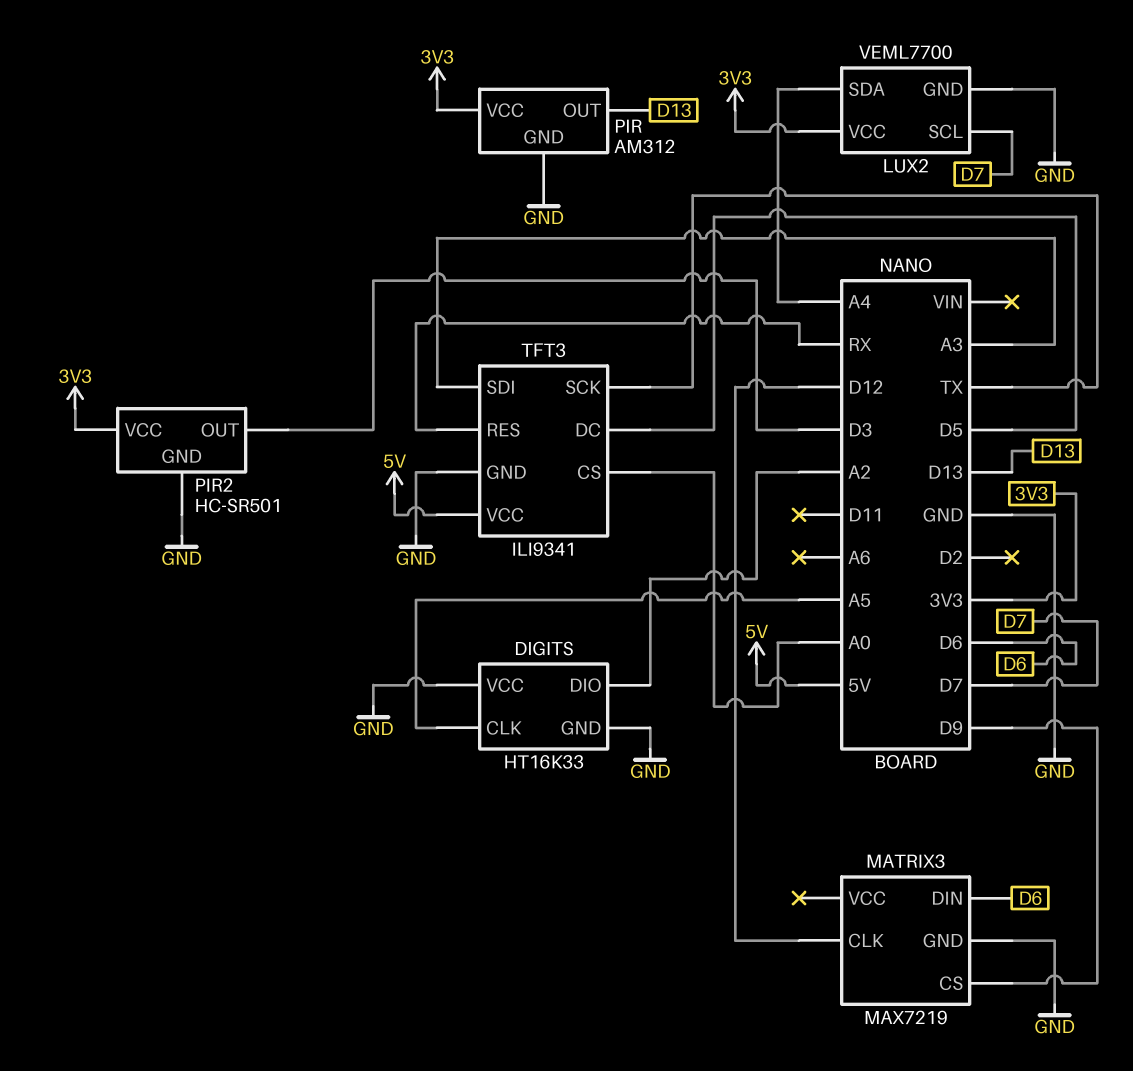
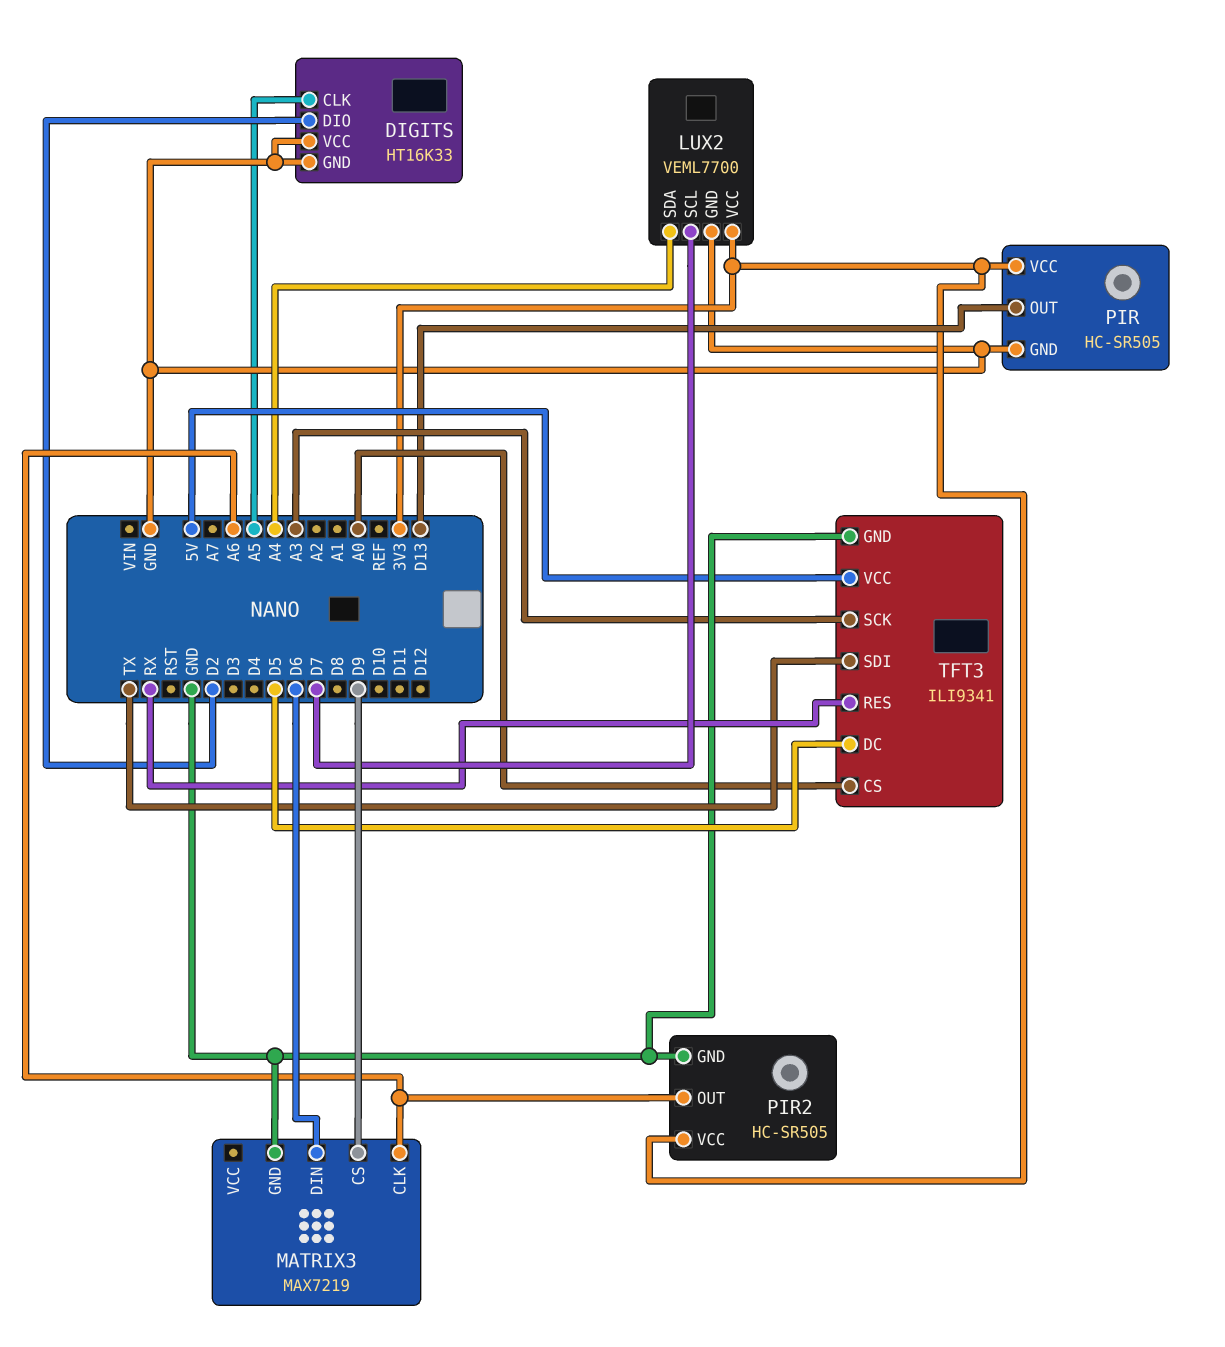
DIGITS pin DIO: A2 -> D2
MATRIX3 pin CLK: D12 -> A6
PIR: AM312 -> HC-SR505
PIR2: HC-SR501 -> HC-SR505
PIR2 pin OUT: D3 -> A6
TFT3 pin SCK: TX -> A3
TFT3 pin SDI: A3 -> TX

